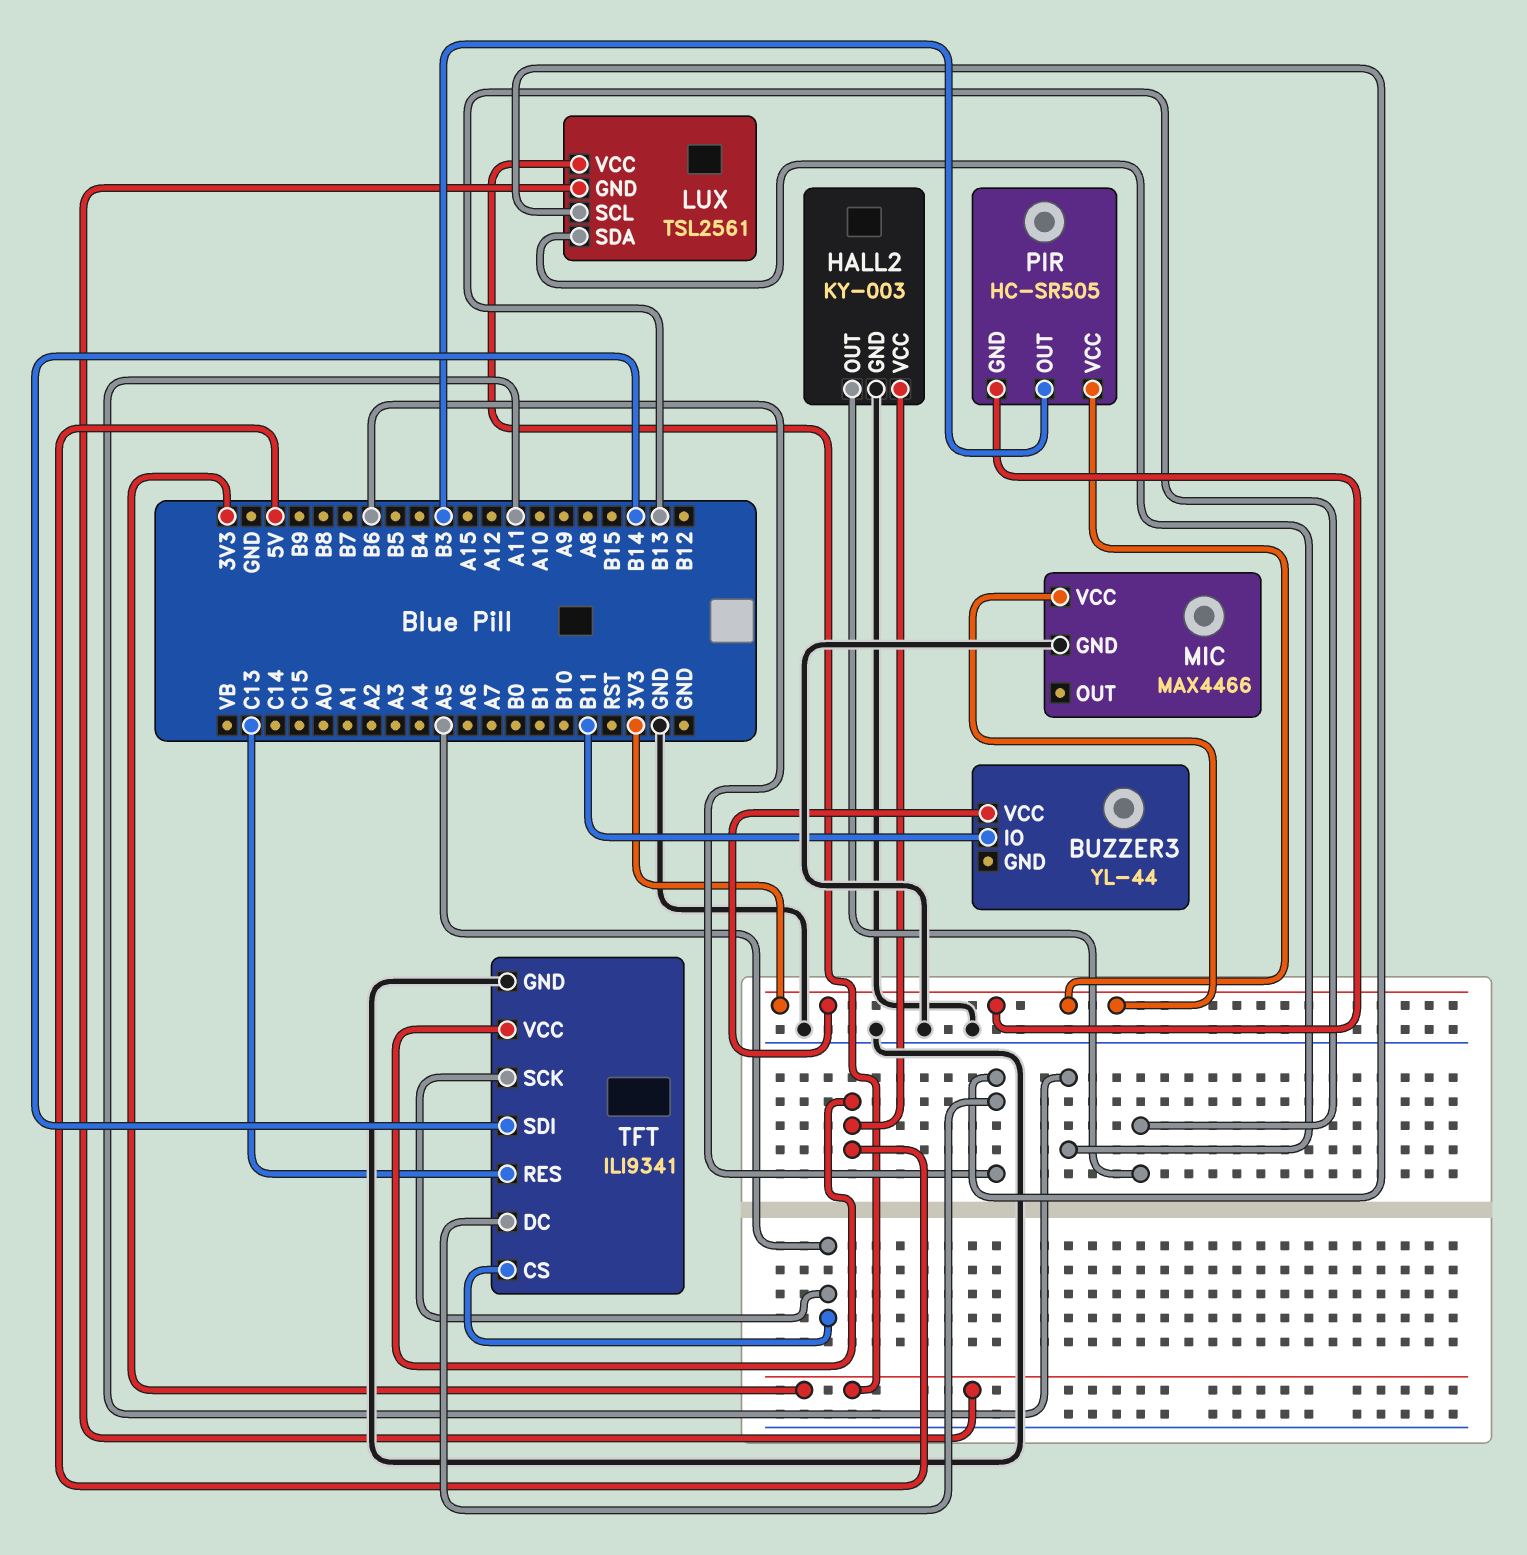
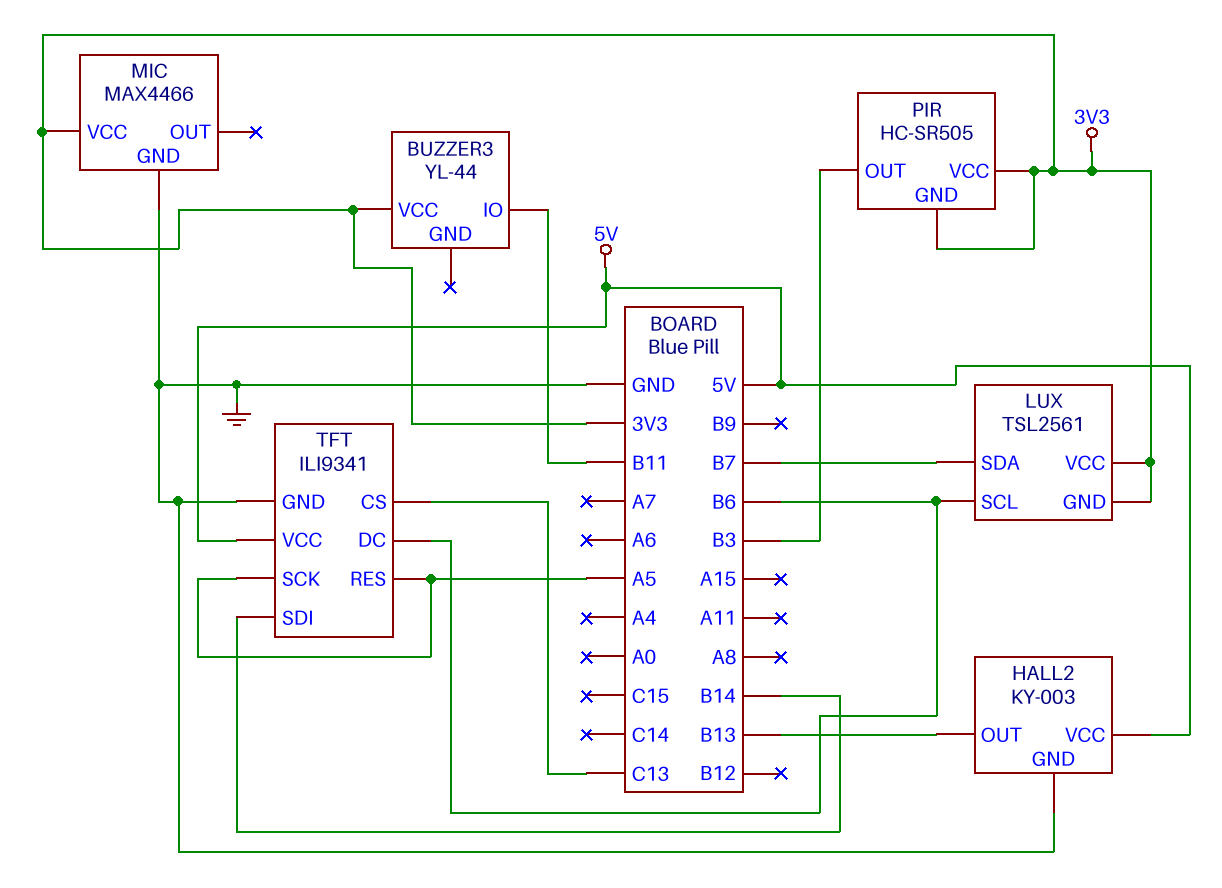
LUX pin SDA: A11 -> B7
TFT pin CS: A5 -> C13
TFT pin RES: C13 -> A5

